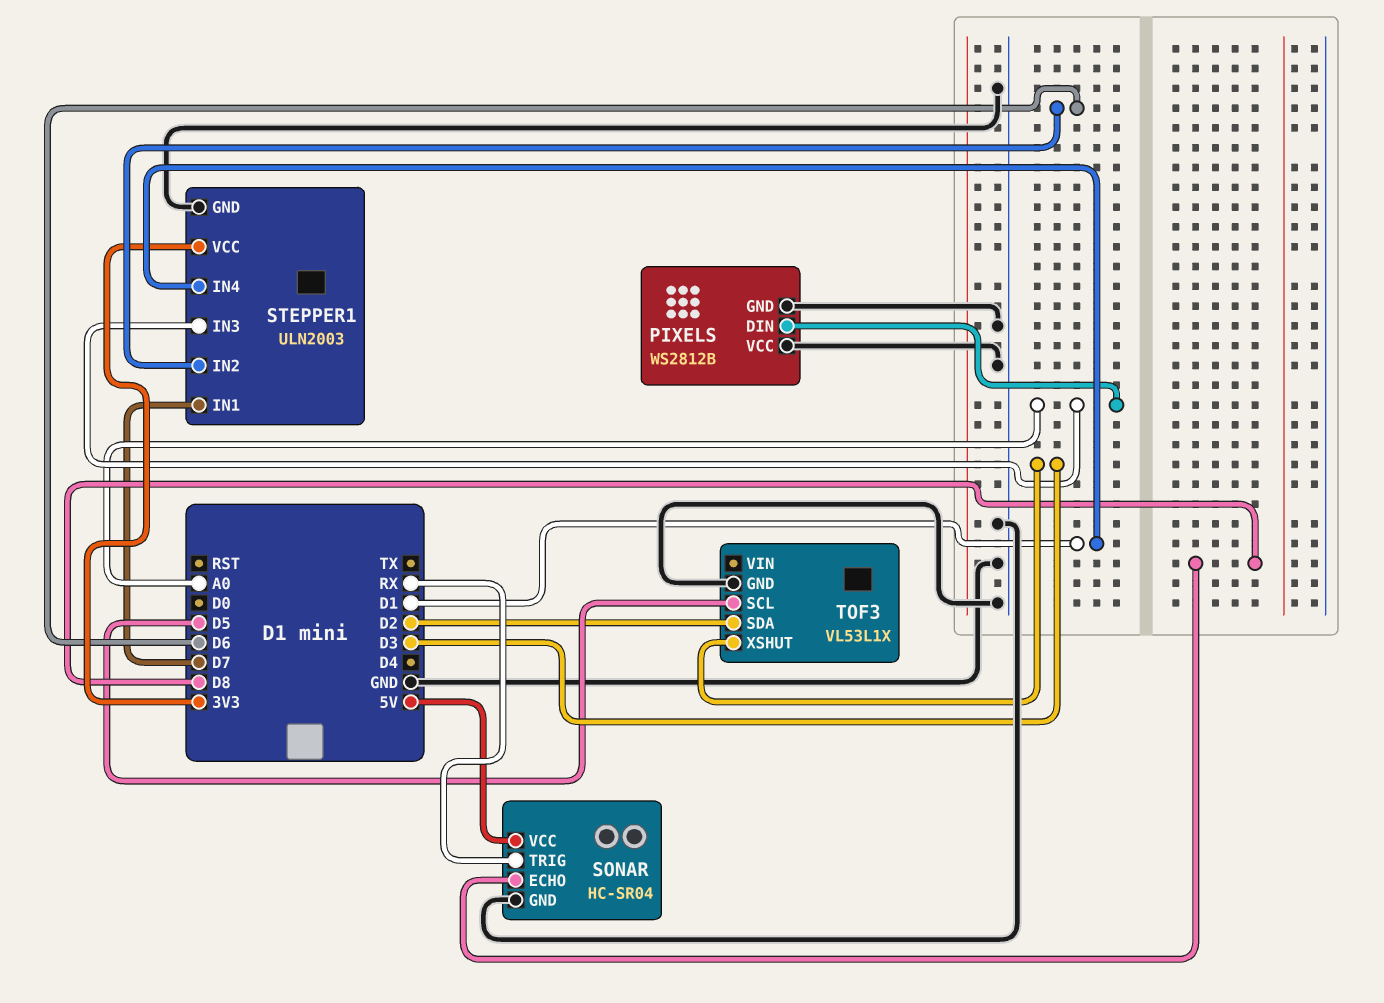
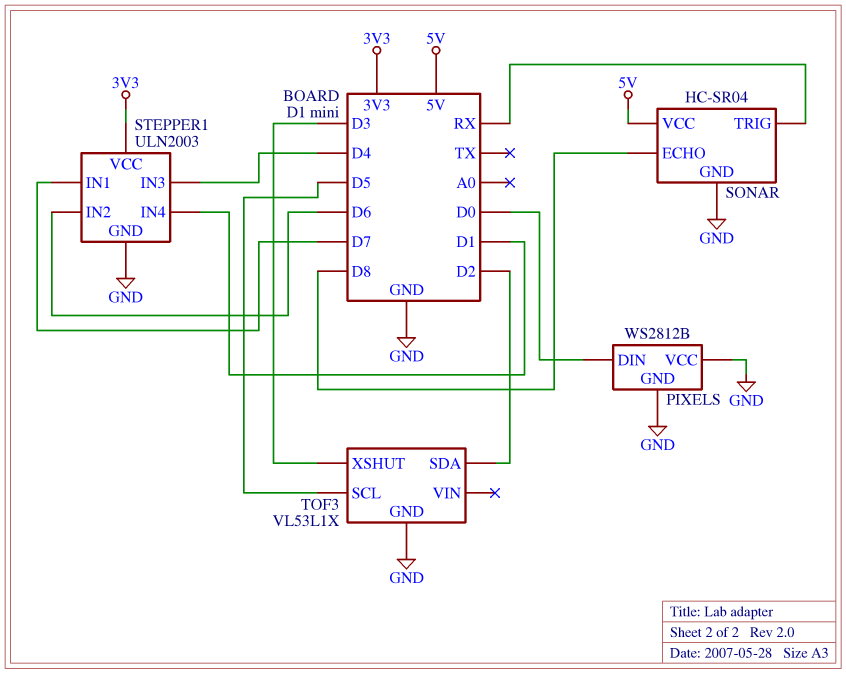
PIXELS pin DIN: A0 -> D0
STEPPER1 pin IN3: A0 -> D4

